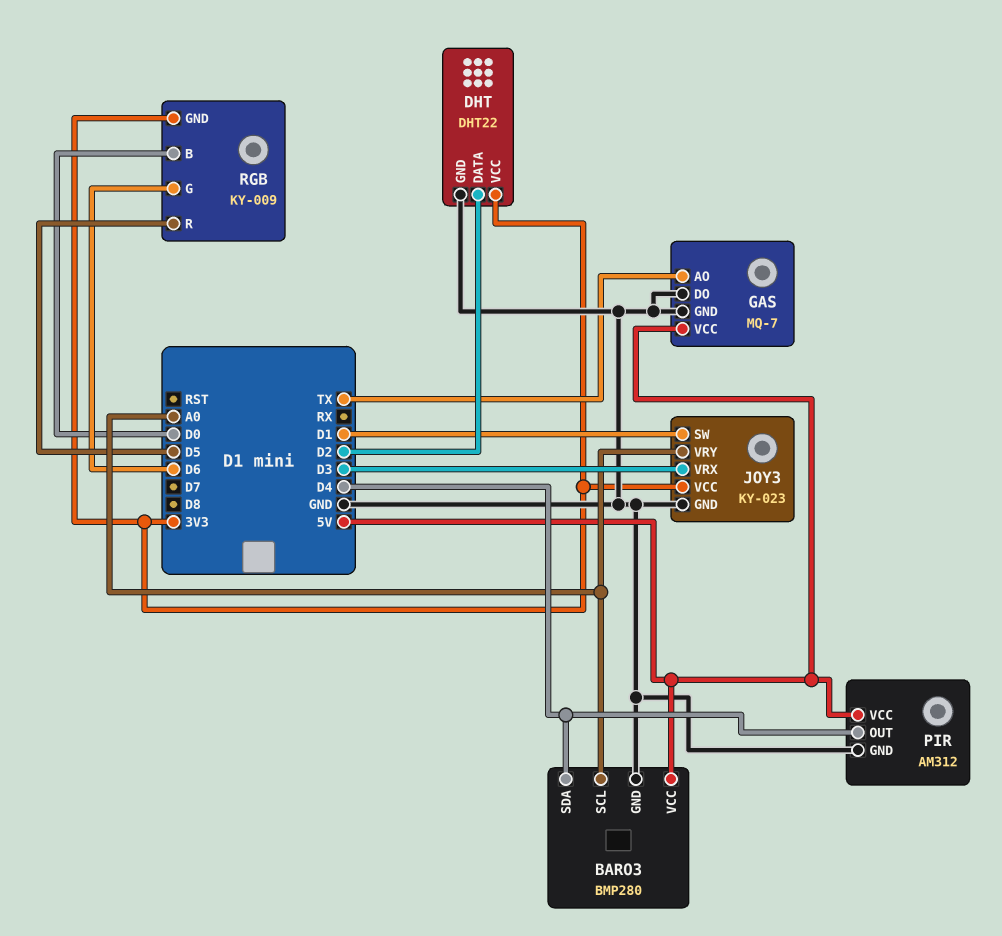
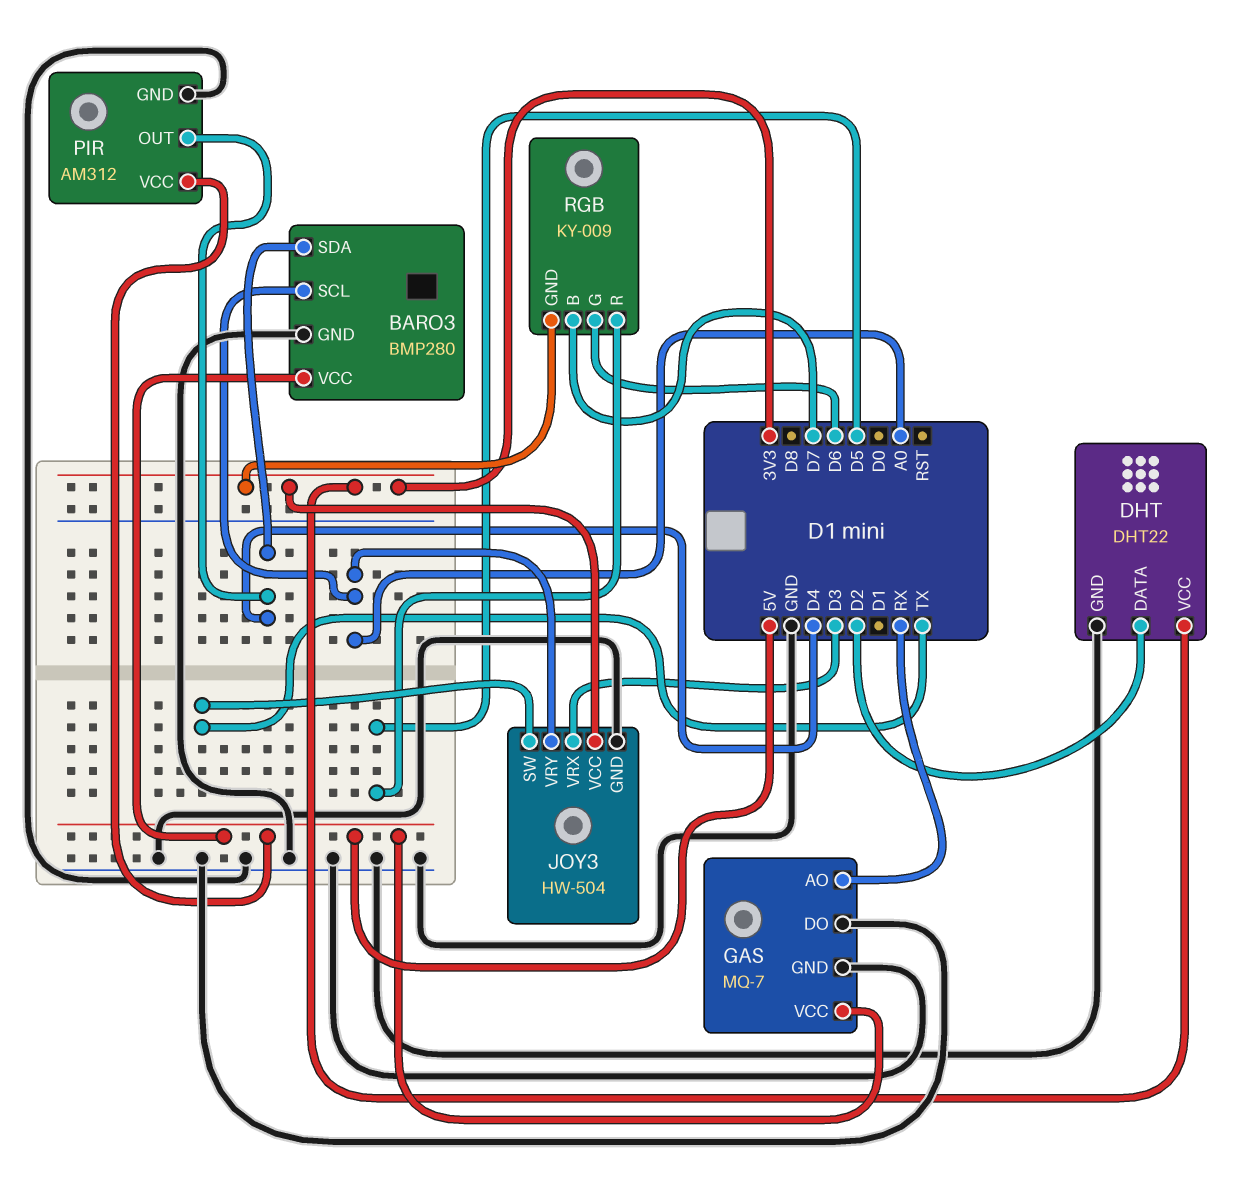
GAS pin AO: TX -> RX
JOY3: KY-023 -> HW-504
JOY3 pin SW: D1 -> TX
RGB pin B: D0 -> D7

